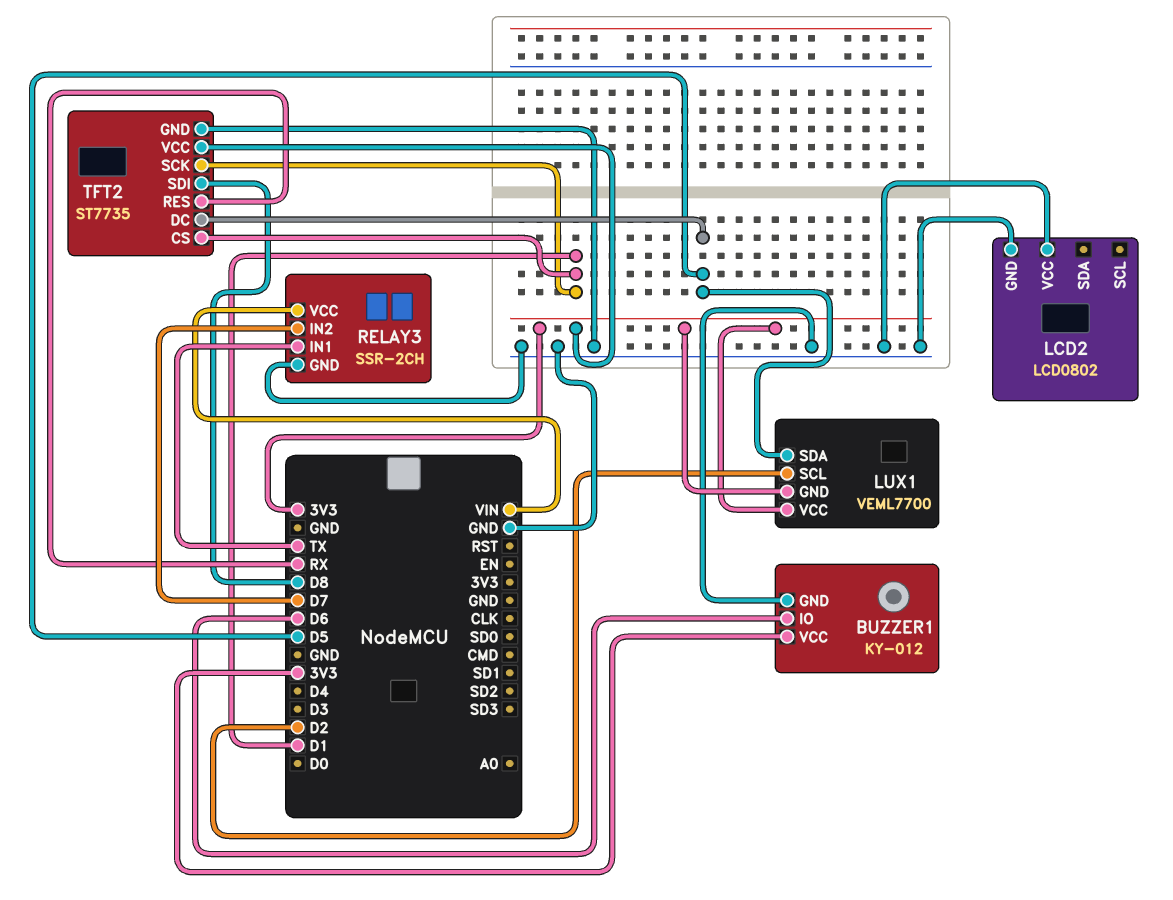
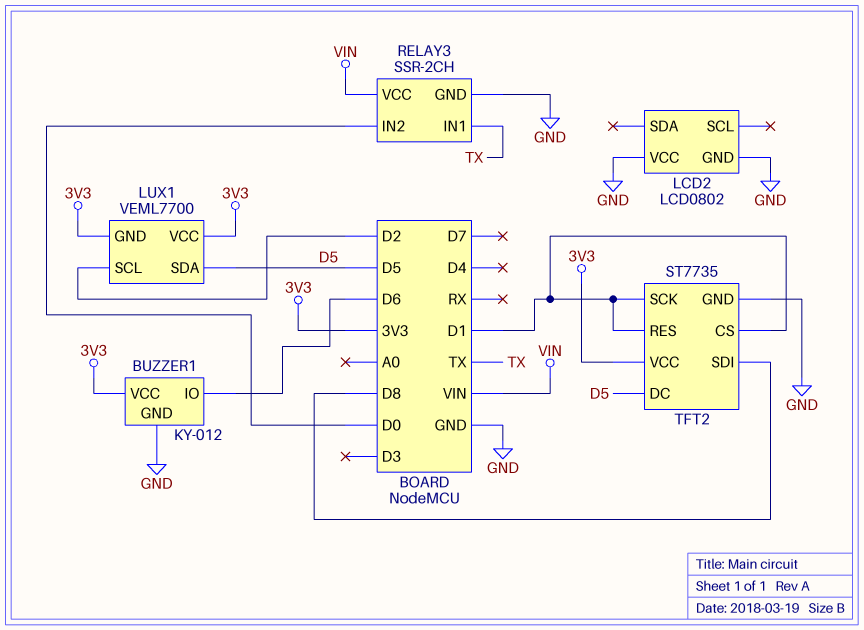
RELAY3 pin IN2: D7 -> D0
TFT2 pin RES: RX -> D1

